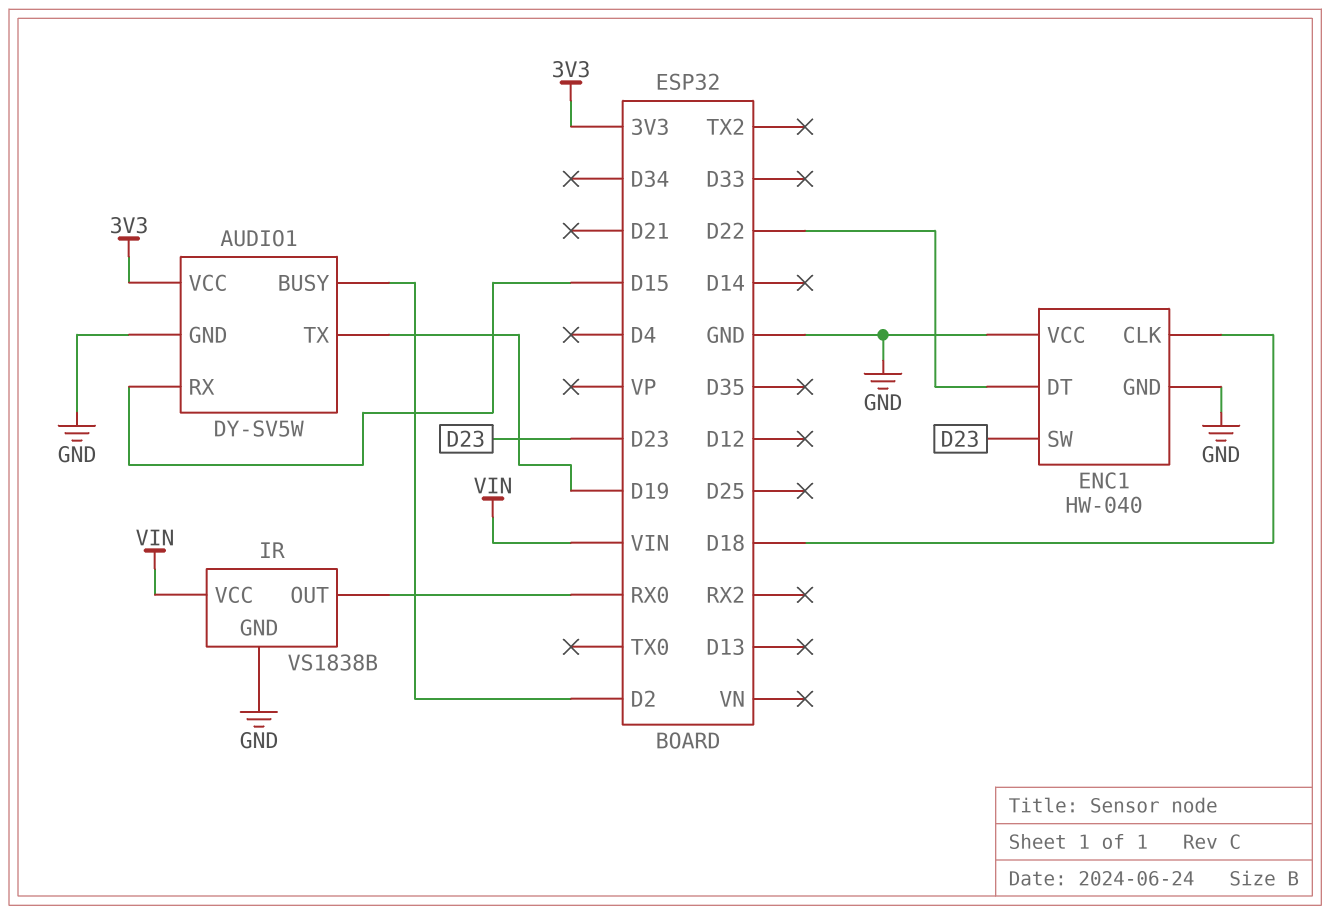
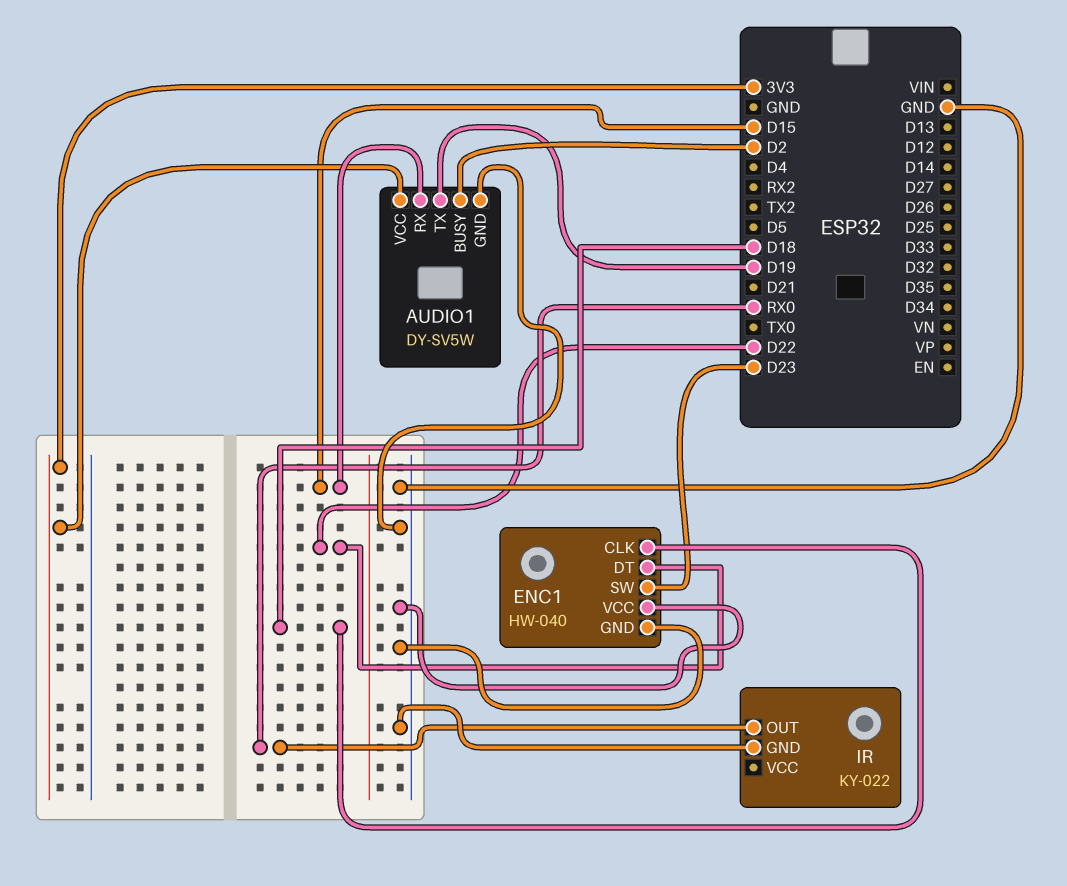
IR: VS1838B -> KY-022
IR pin VCC: VIN -> none

